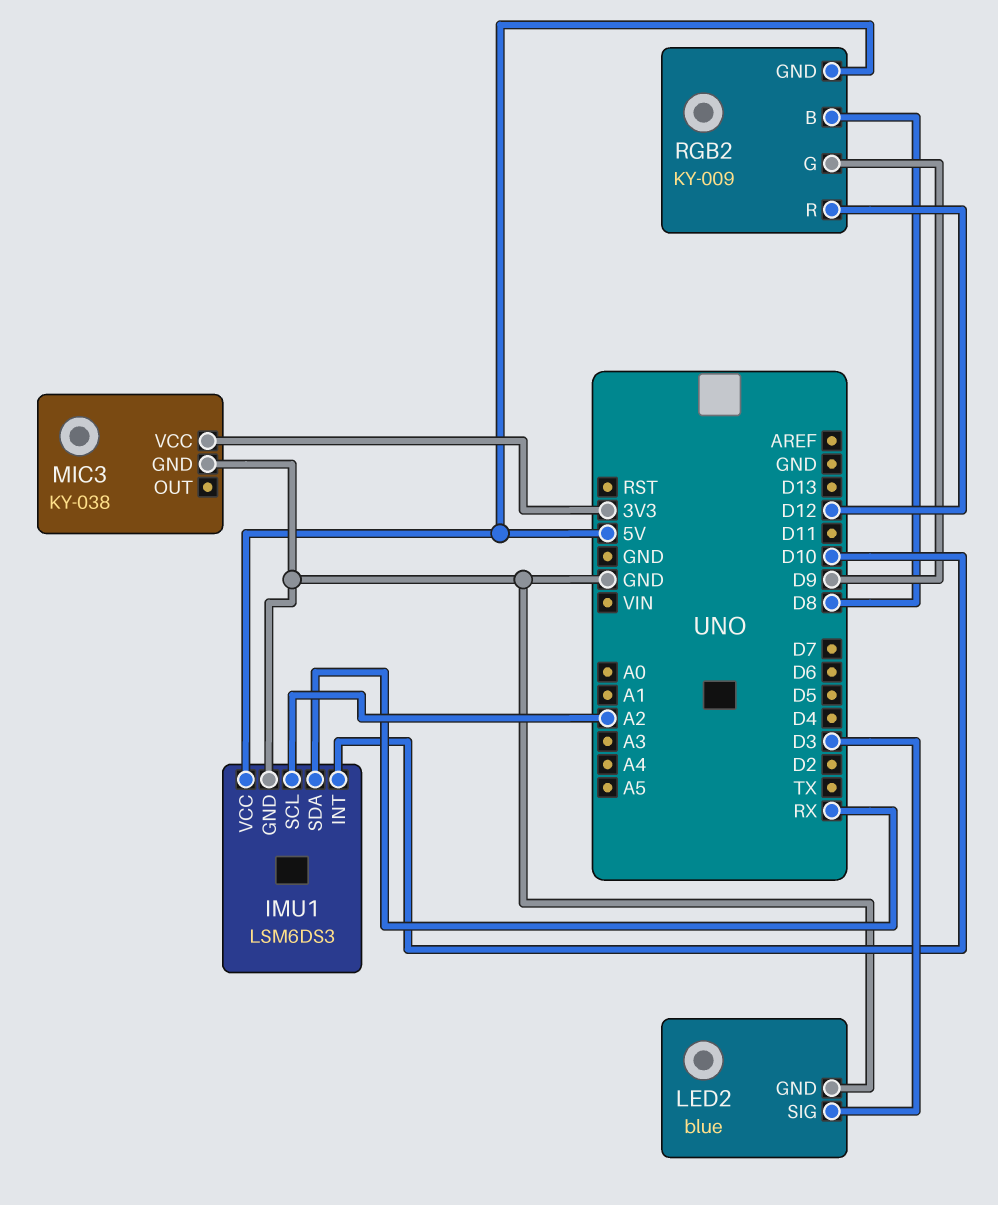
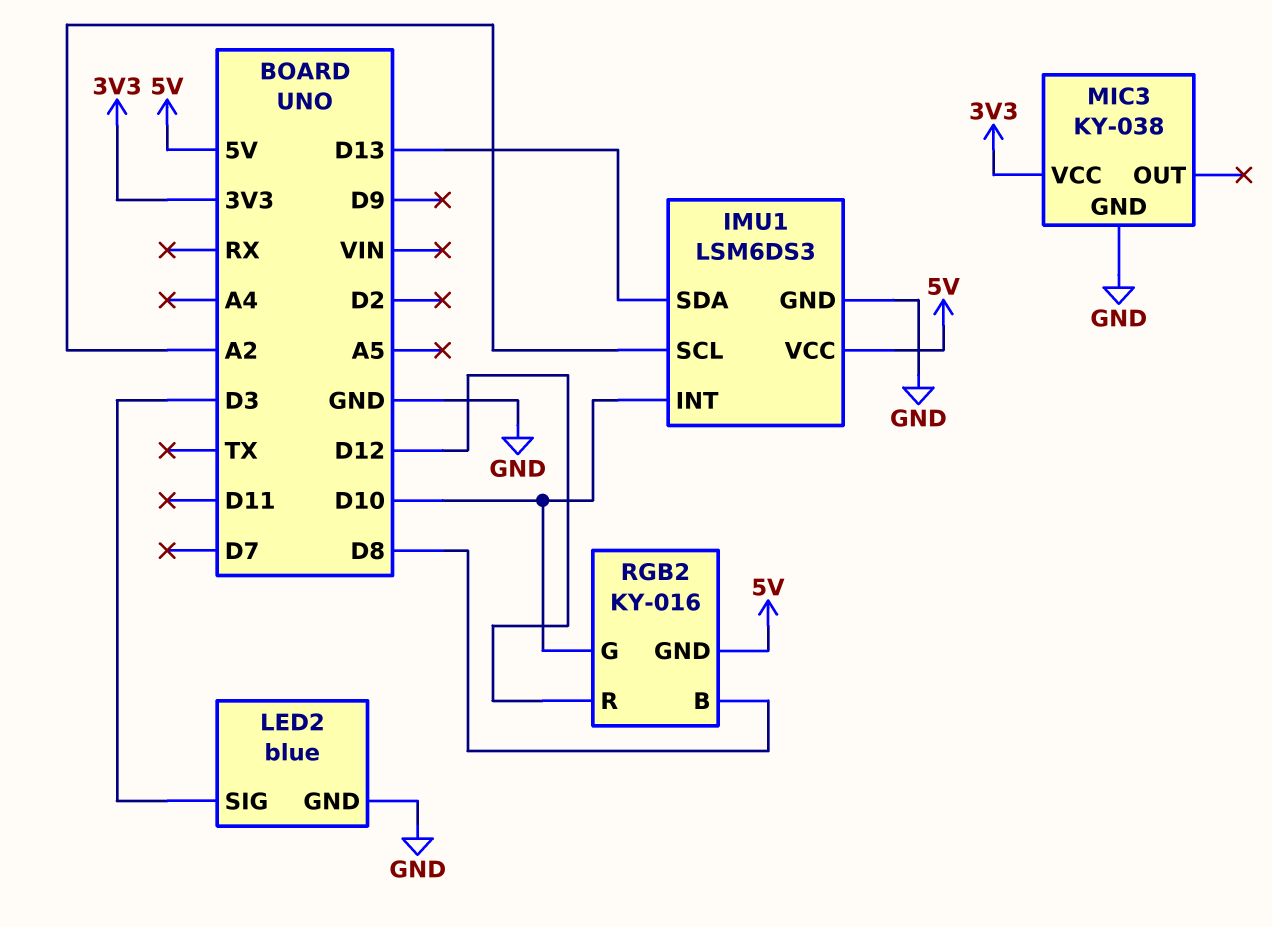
IMU1 pin SDA: RX -> D13
RGB2: KY-009 -> KY-016
RGB2 pin G: D9 -> D10

